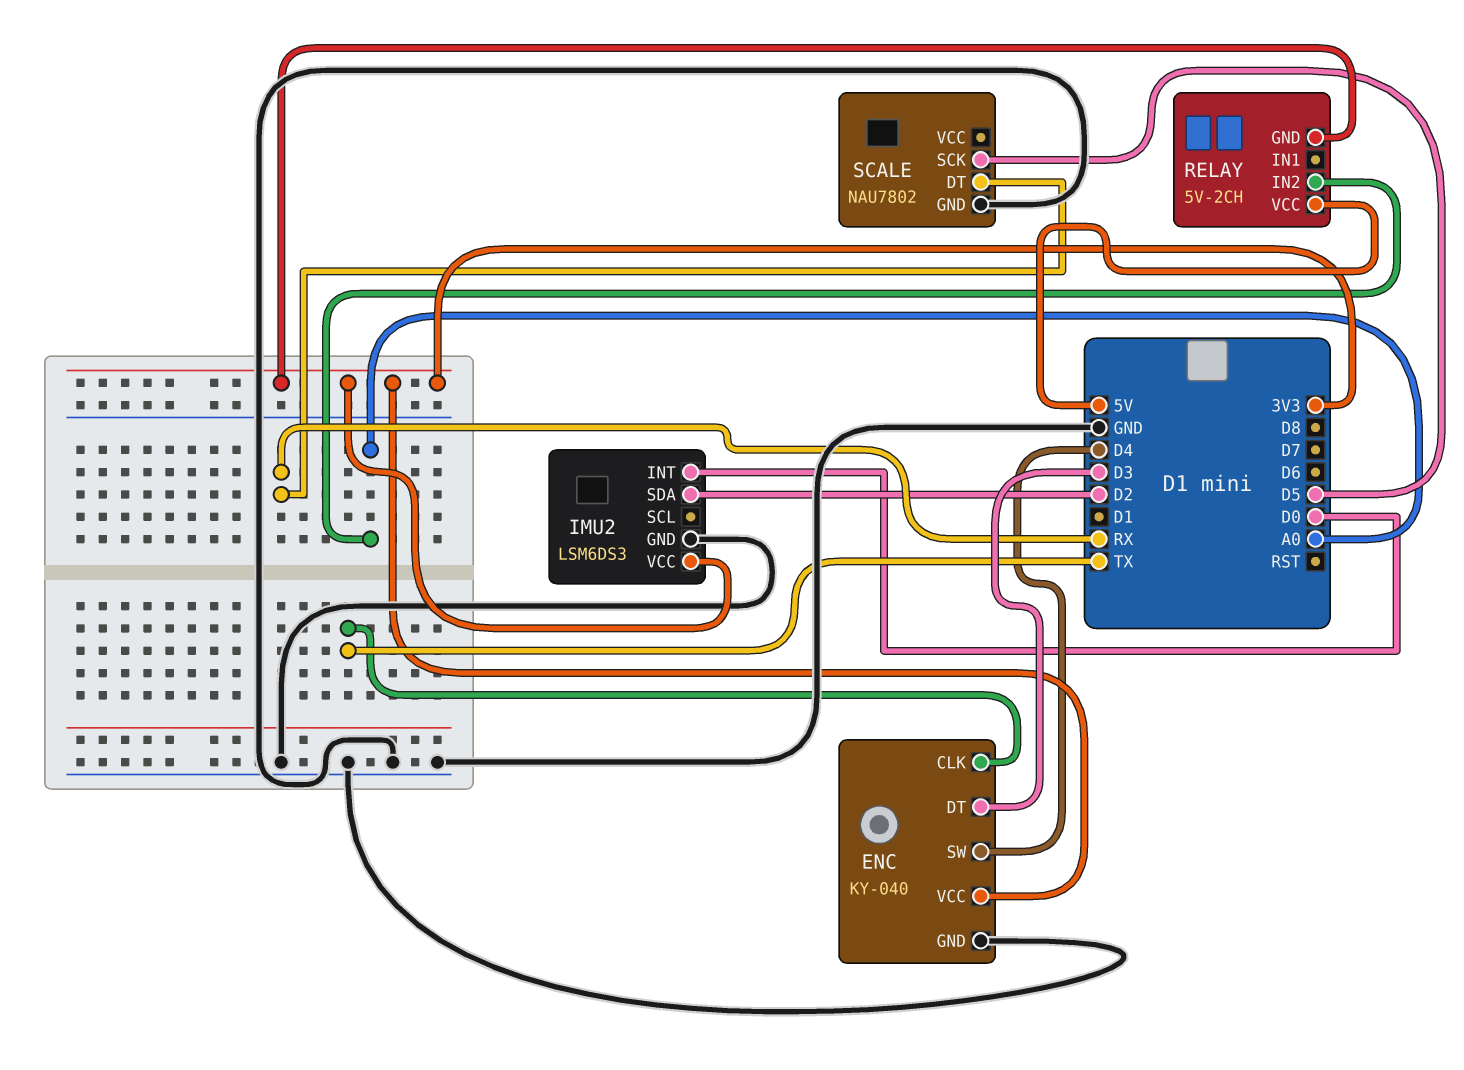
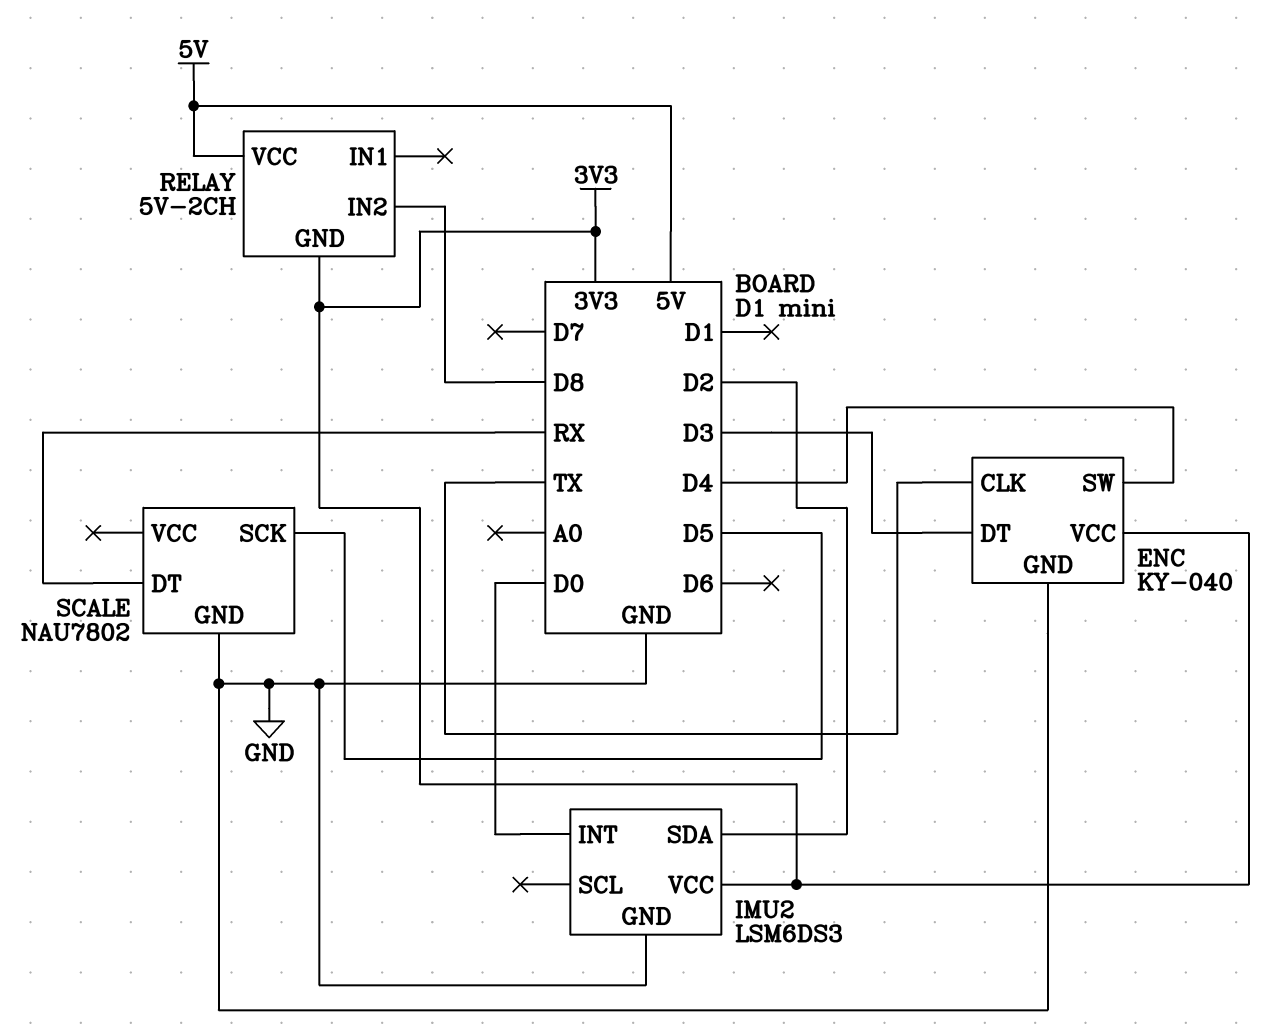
RELAY pin IN2: A0 -> D8

